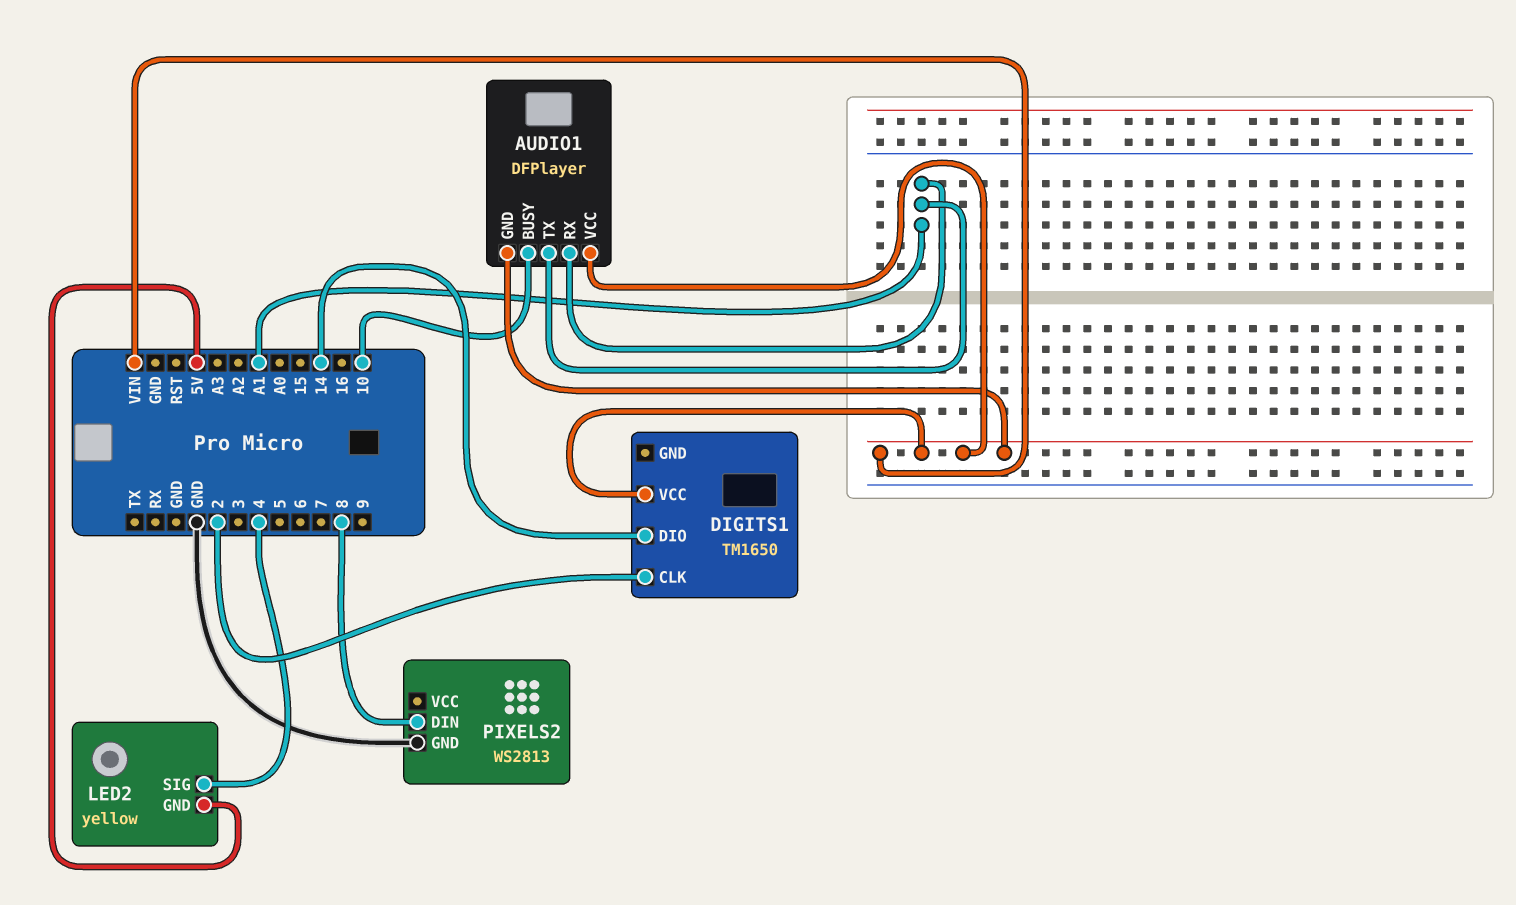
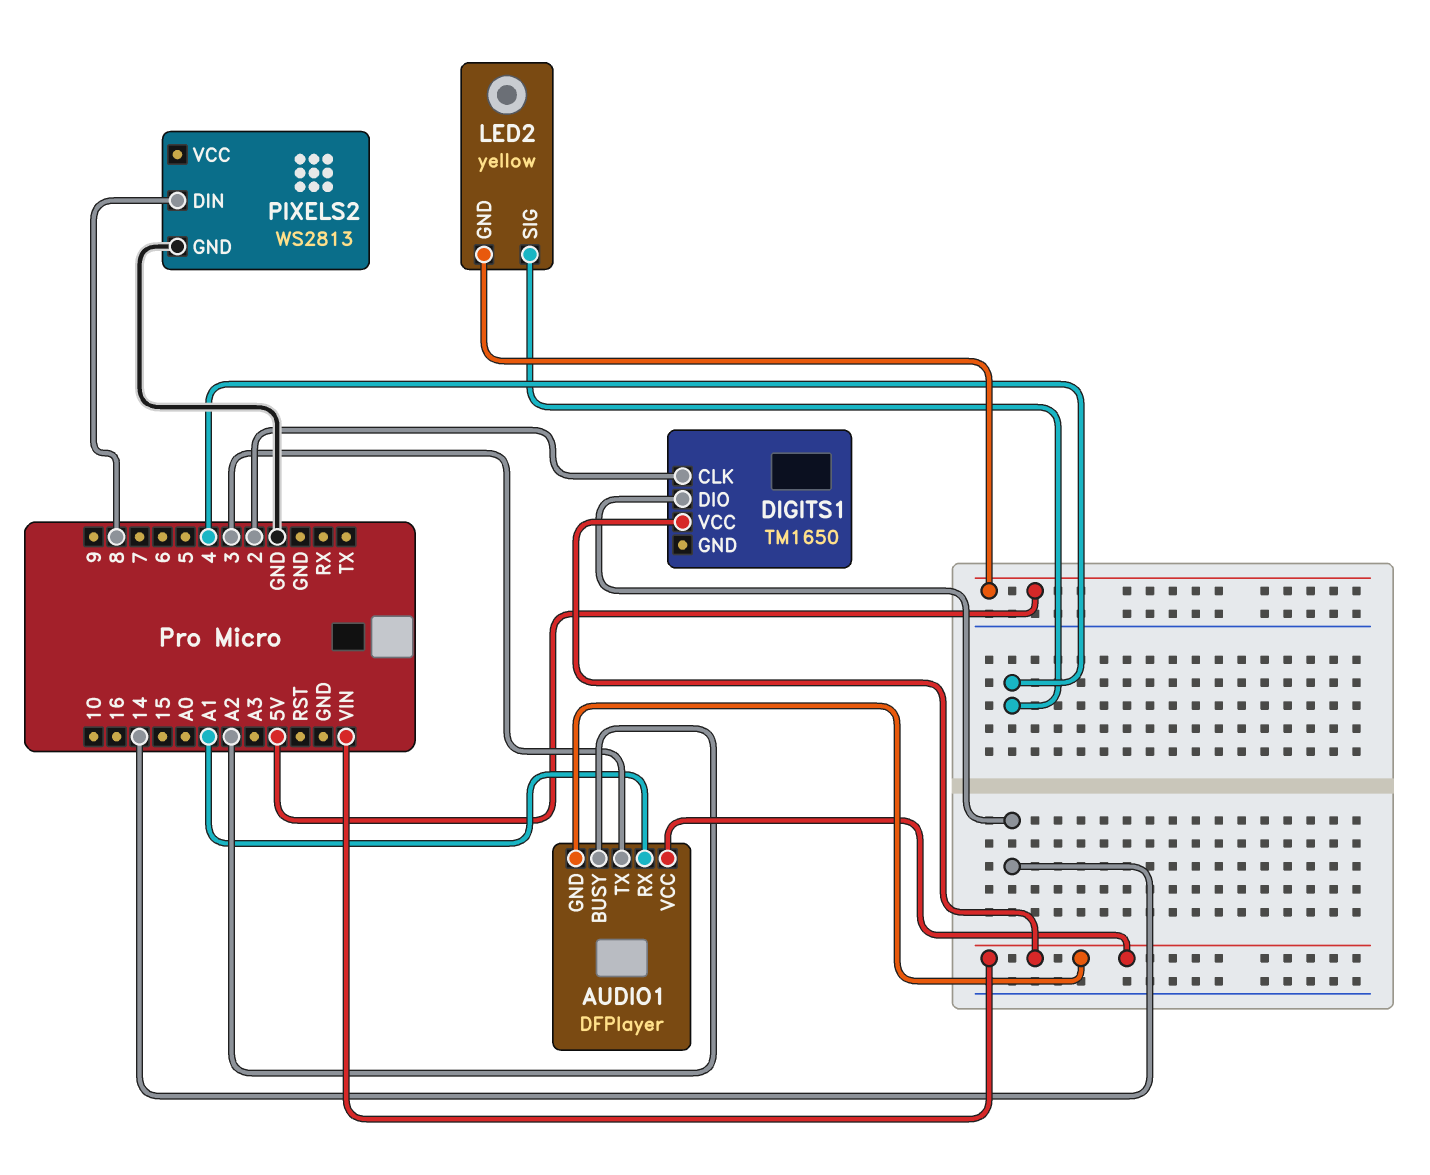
AUDIO1 pin BUSY: 10 -> A2
AUDIO1 pin TX: A1 -> 3

